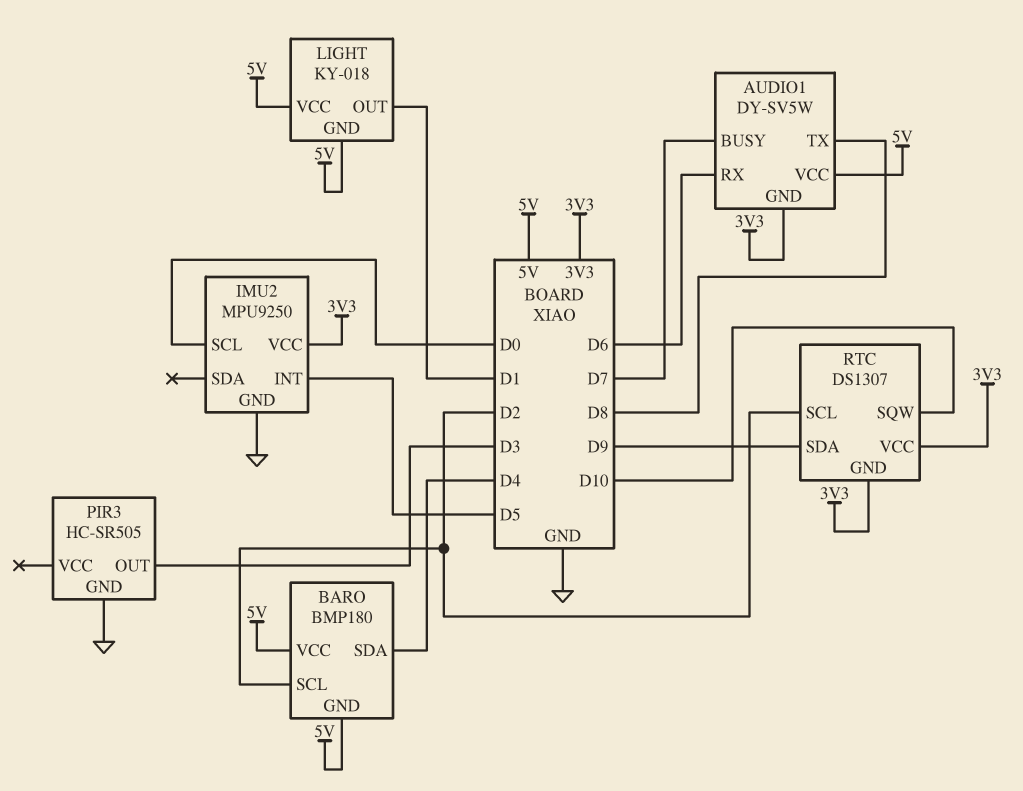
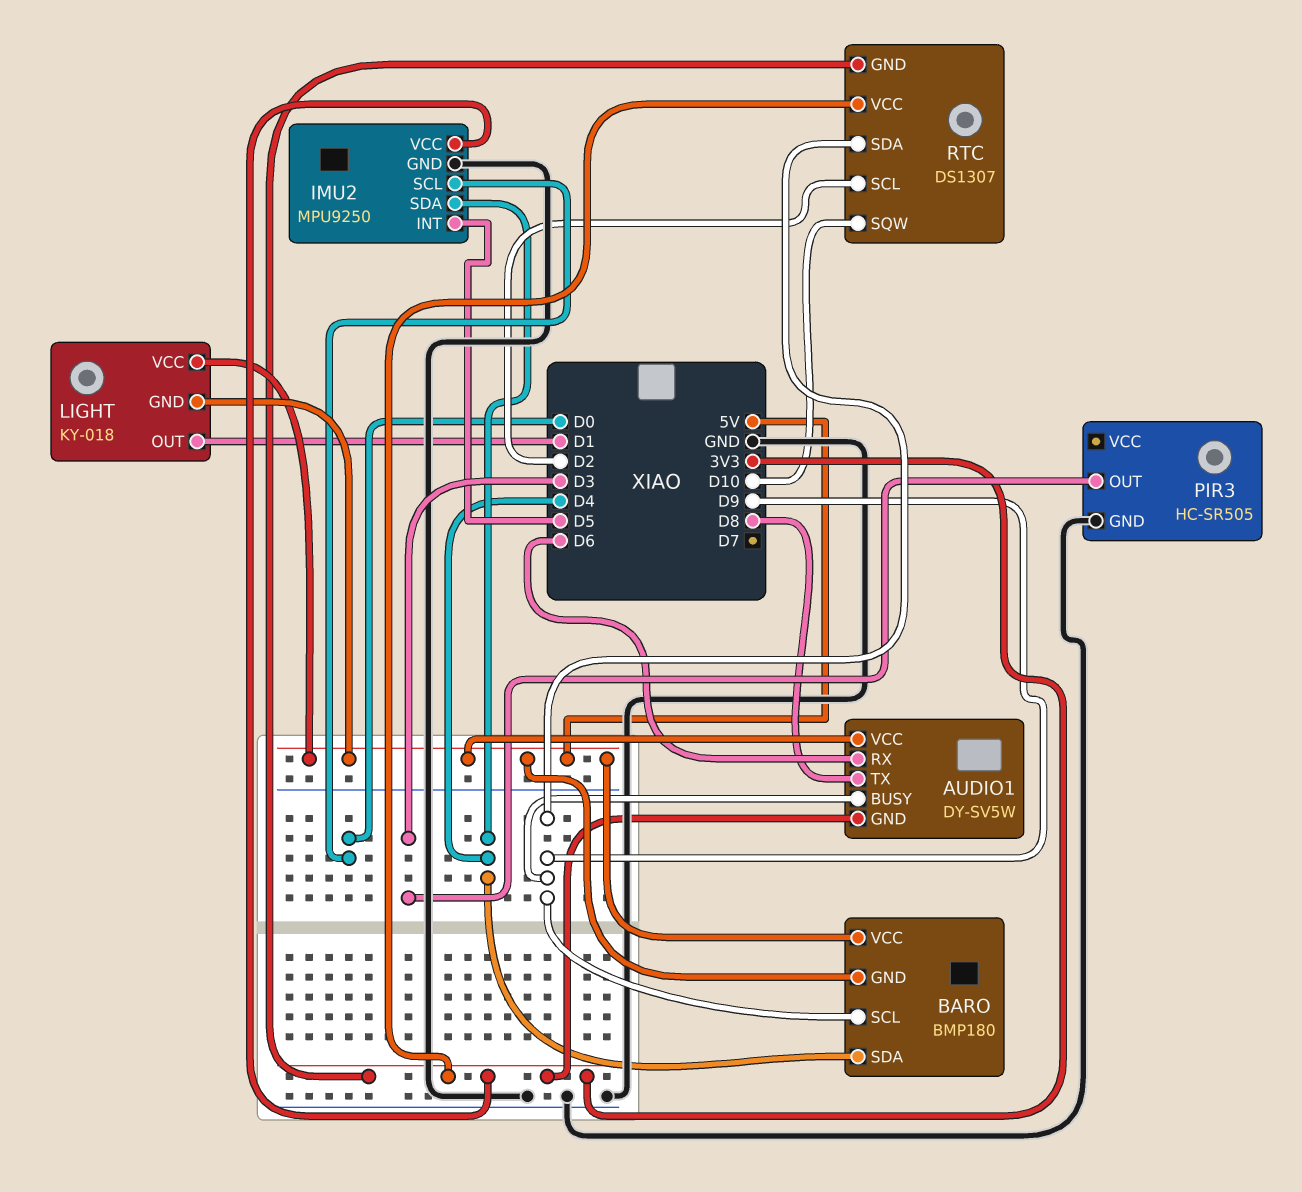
AUDIO1 pin BUSY: D7 -> D9
BARO pin SCL: D2 -> D9
IMU2 pin SDA: none -> D4

